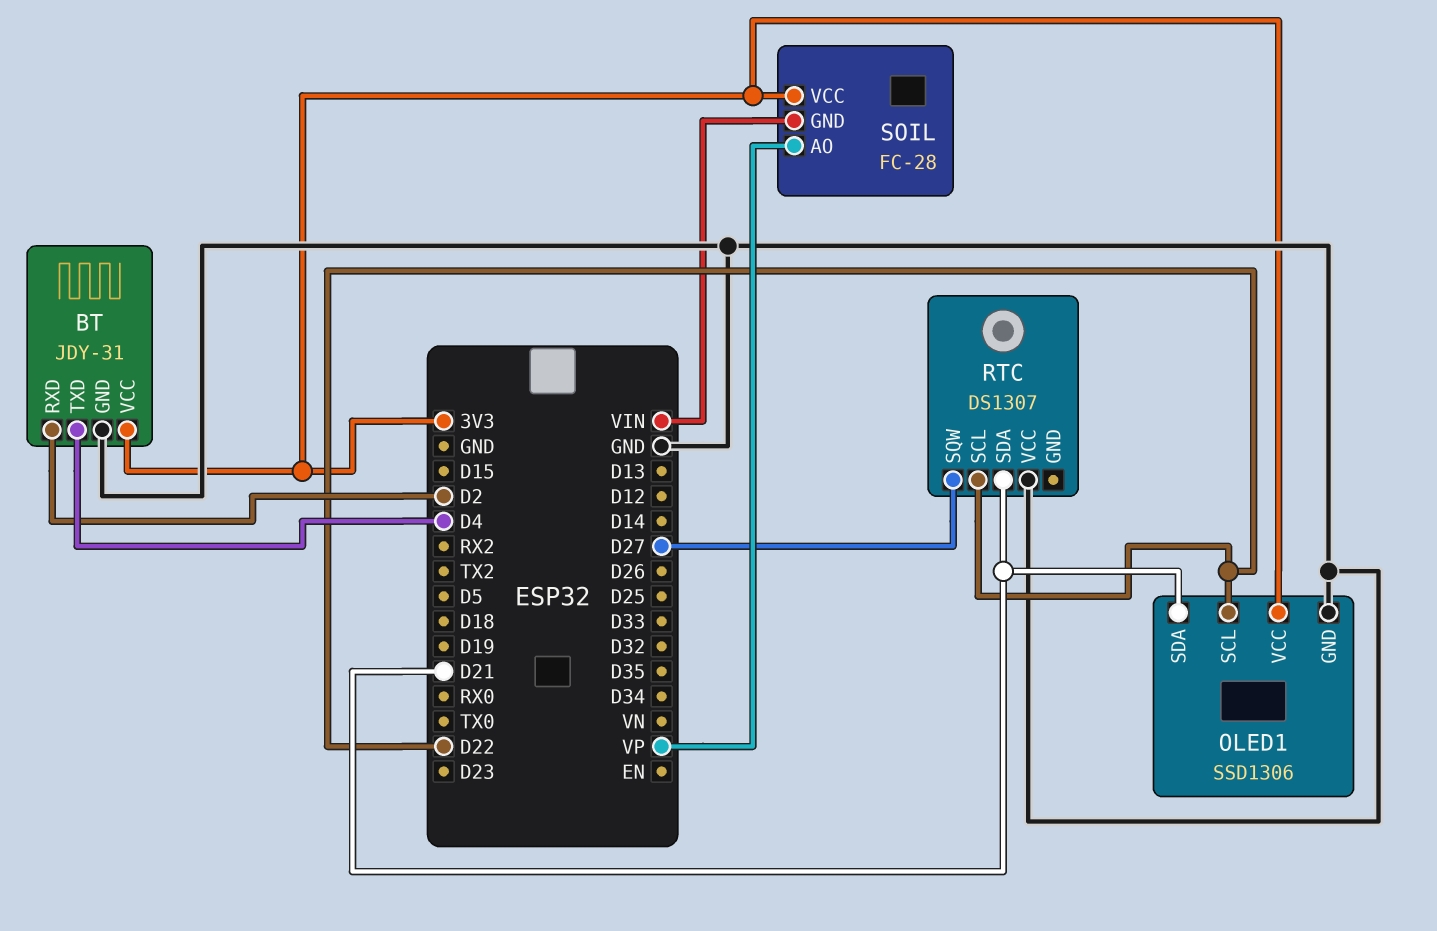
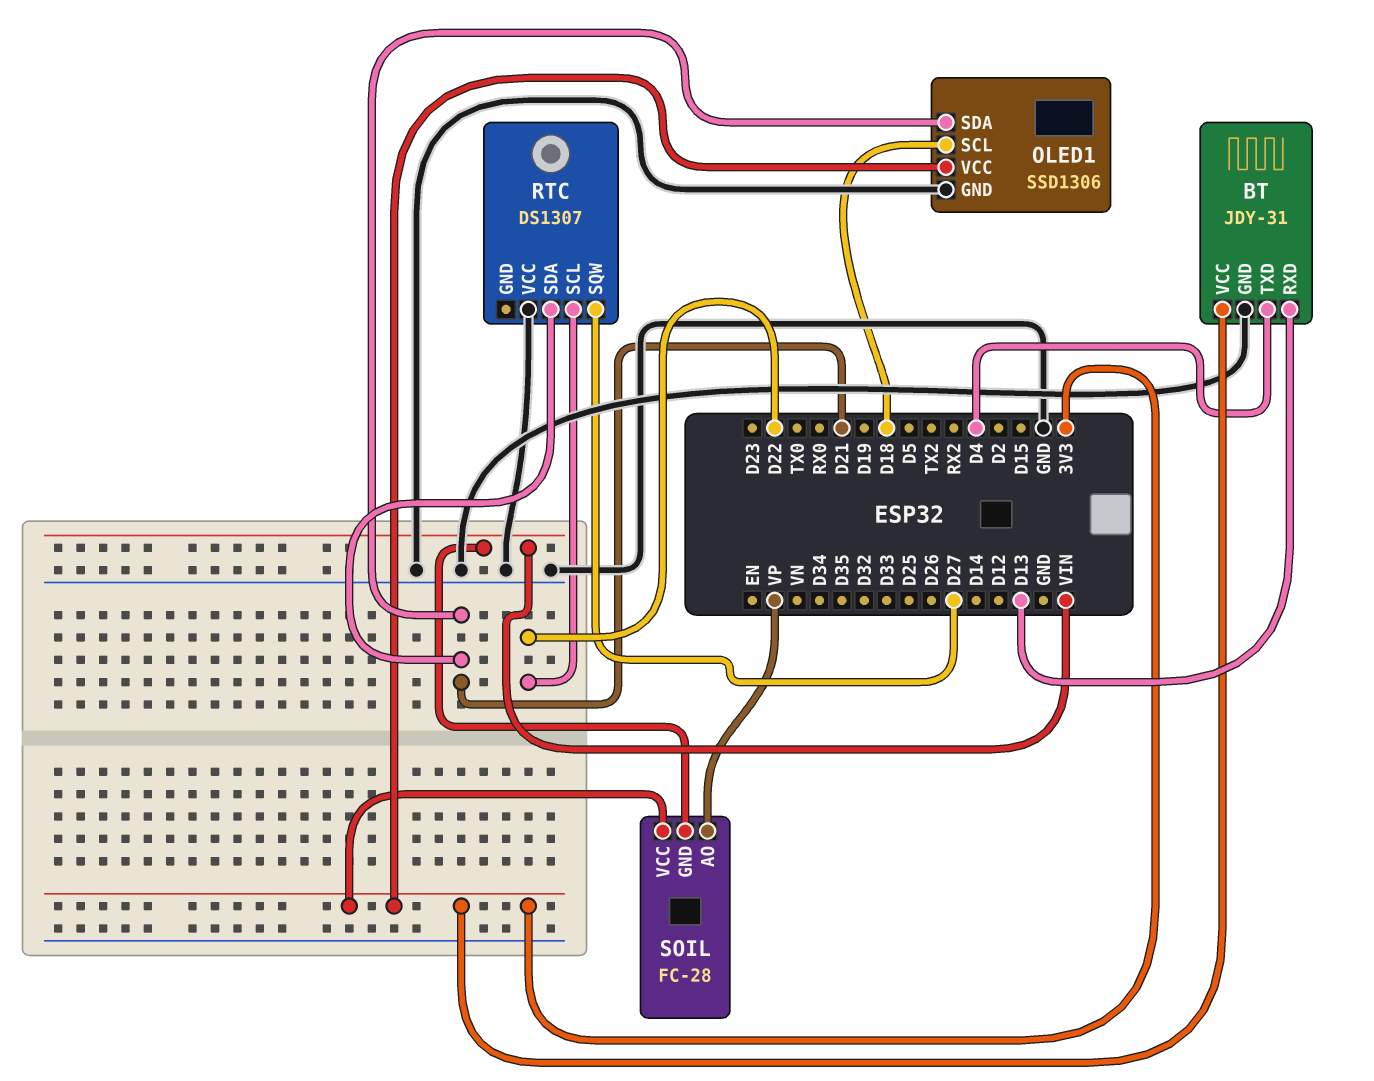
BT pin RXD: D2 -> D13
OLED1 pin SCL: D22 -> D18

